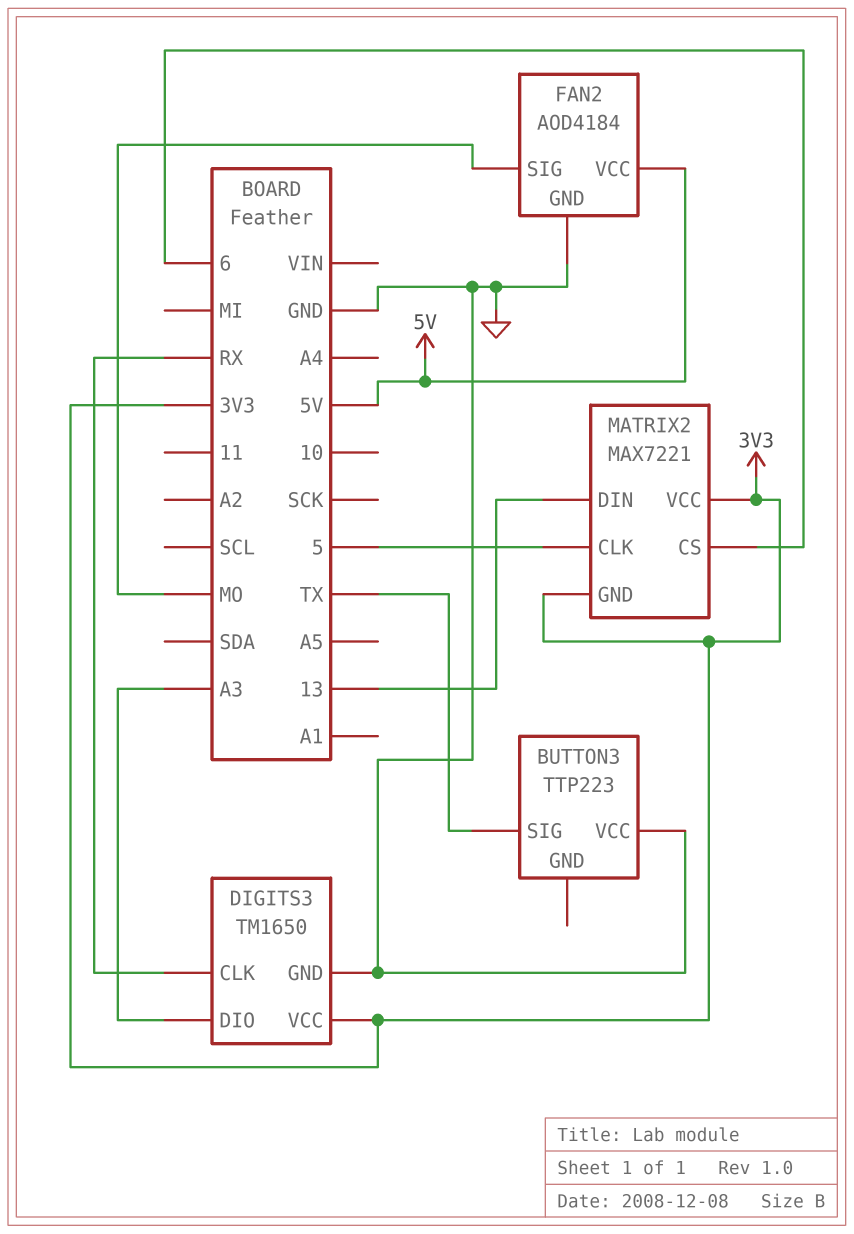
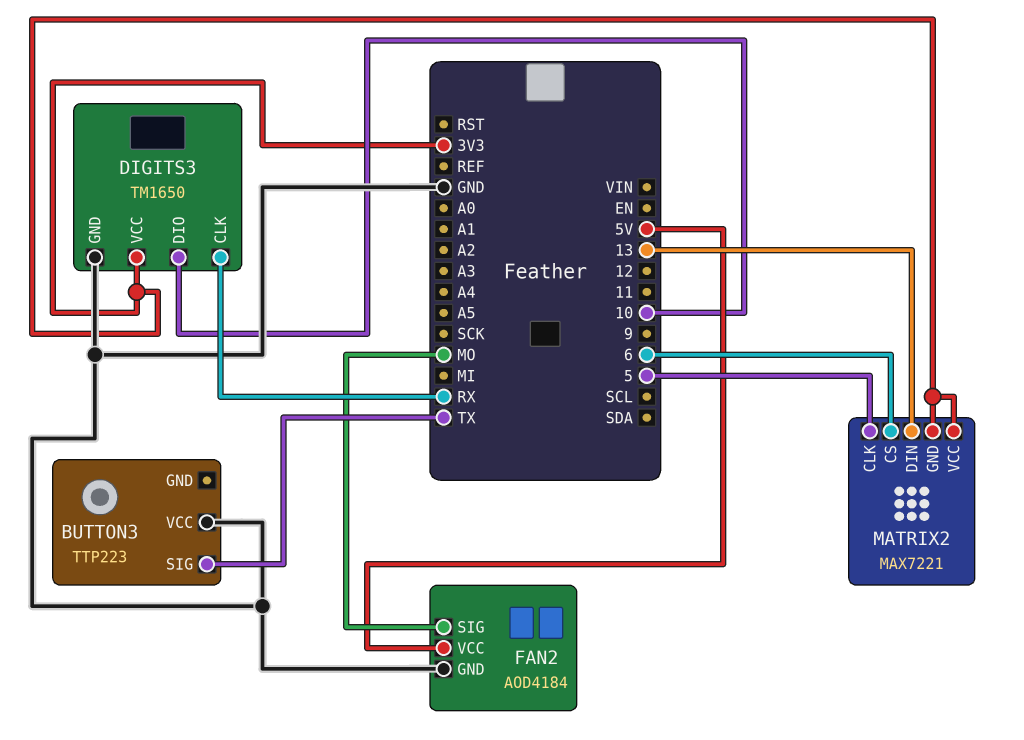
DIGITS3 pin DIO: A3 -> 10

